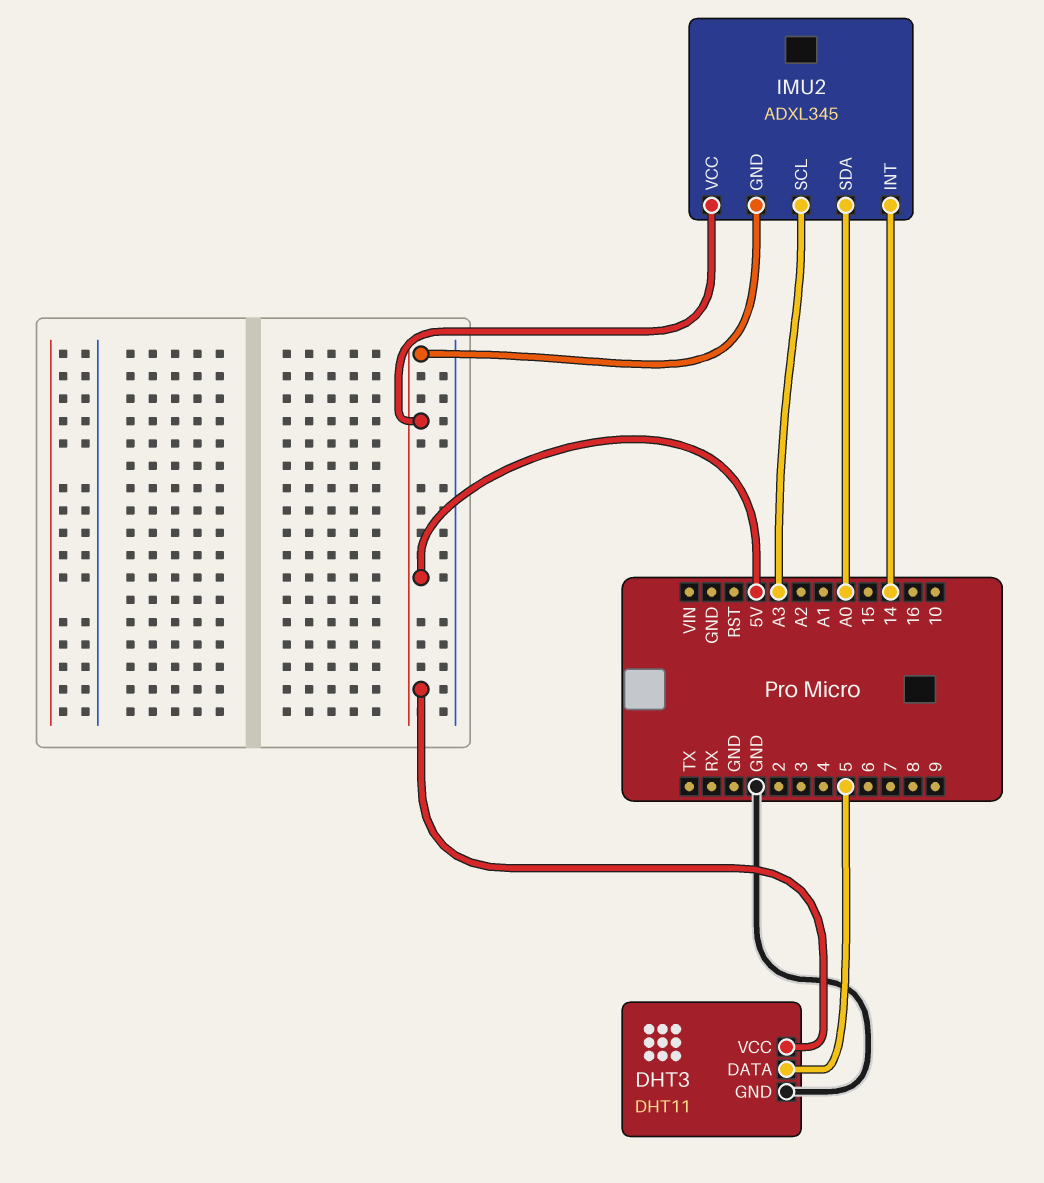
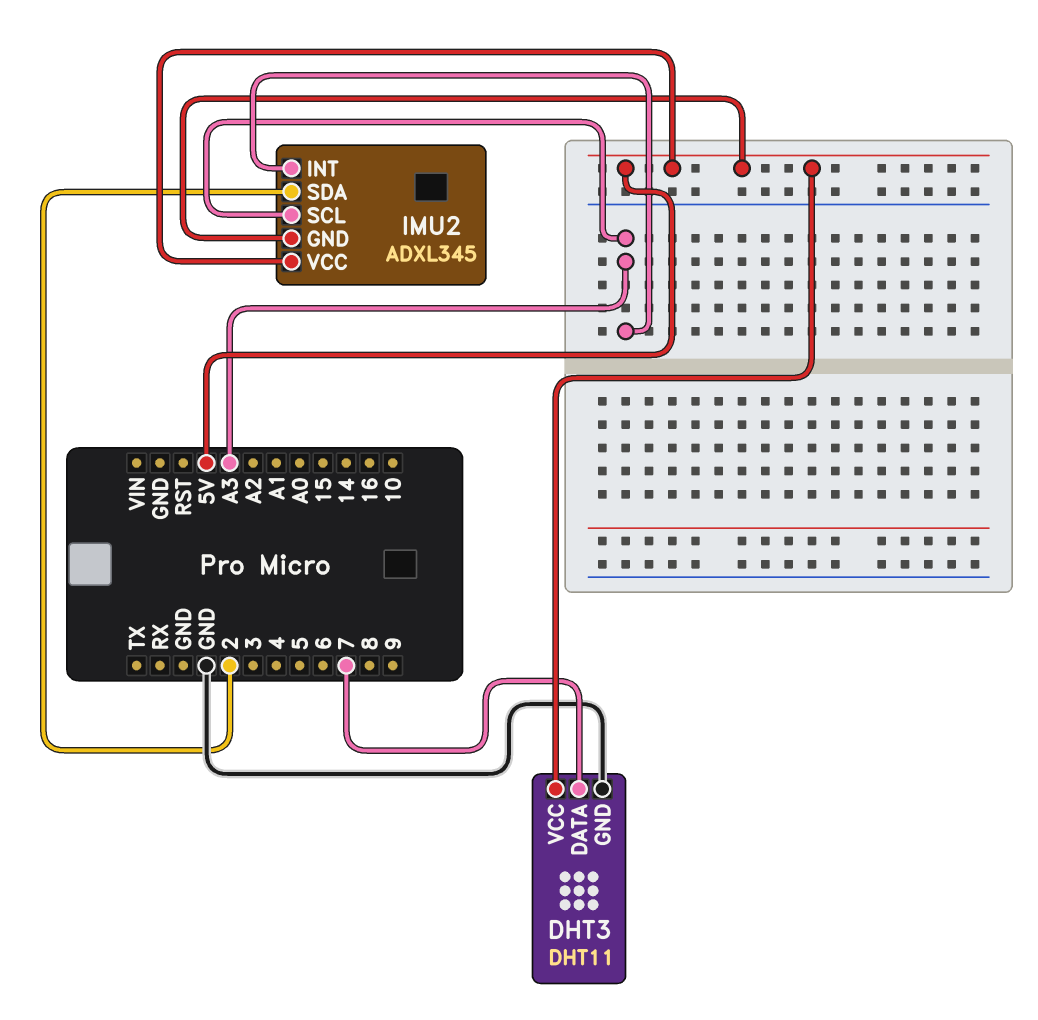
DHT3 pin DATA: 5 -> 7
IMU2 pin INT: 14 -> A3
IMU2 pin SDA: A0 -> 2

